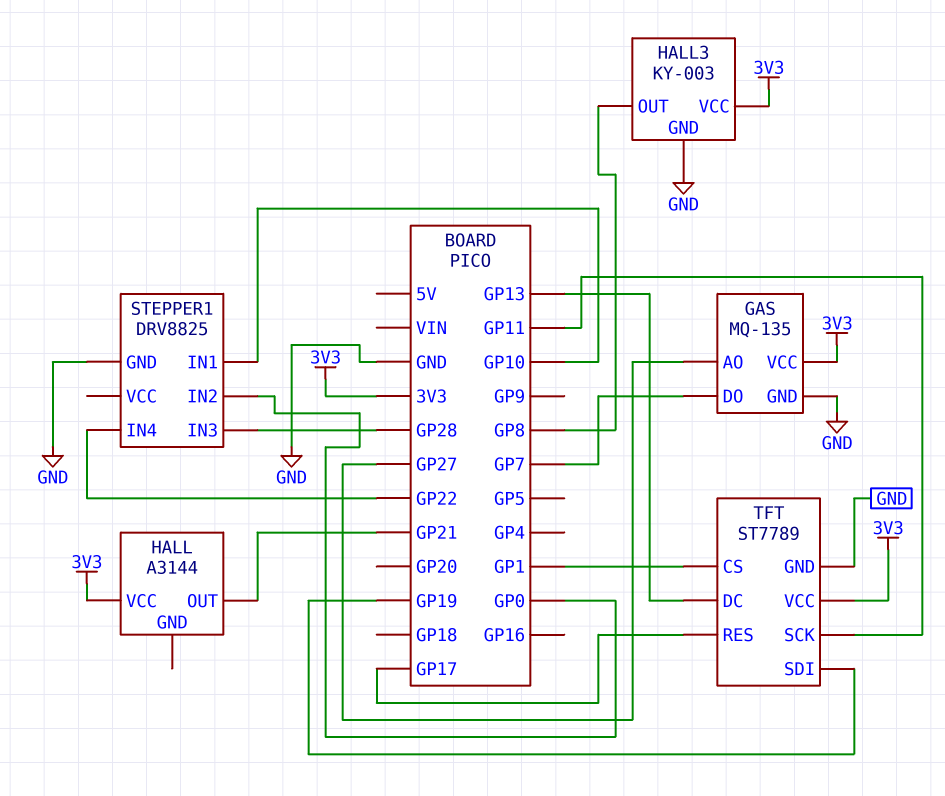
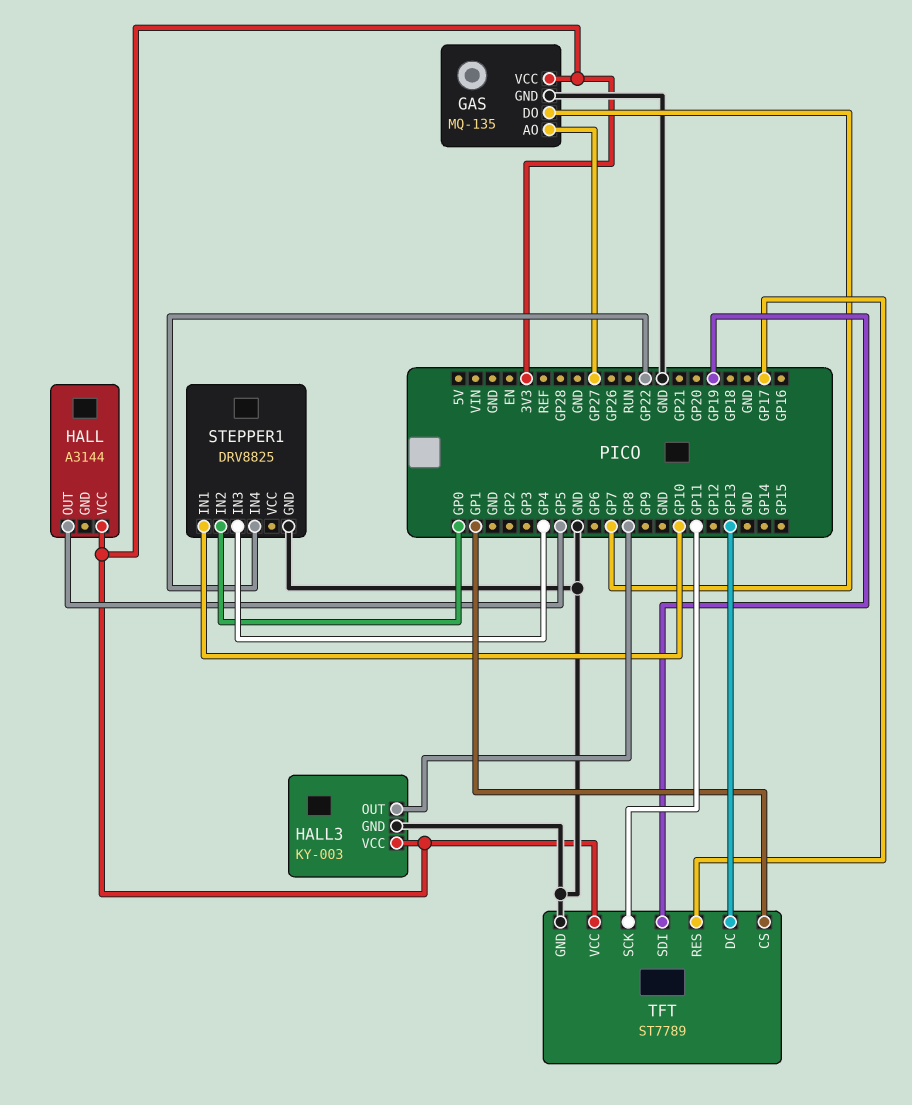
HALL pin OUT: GP21 -> GP5
STEPPER1 pin IN3: GP28 -> GP4

